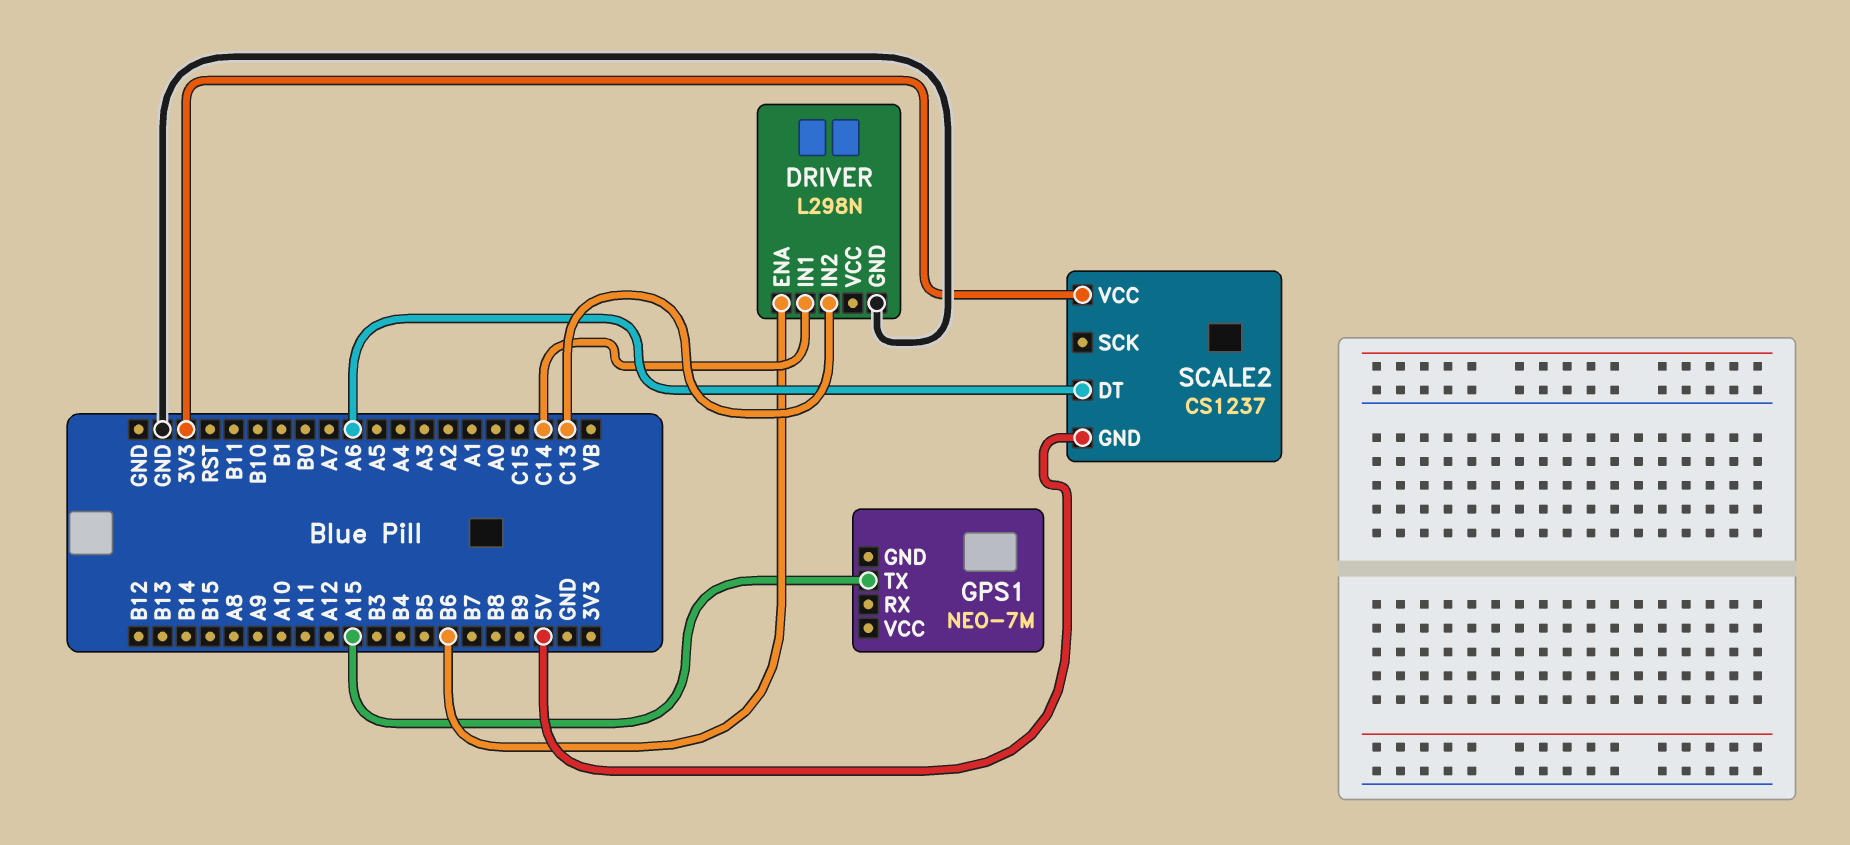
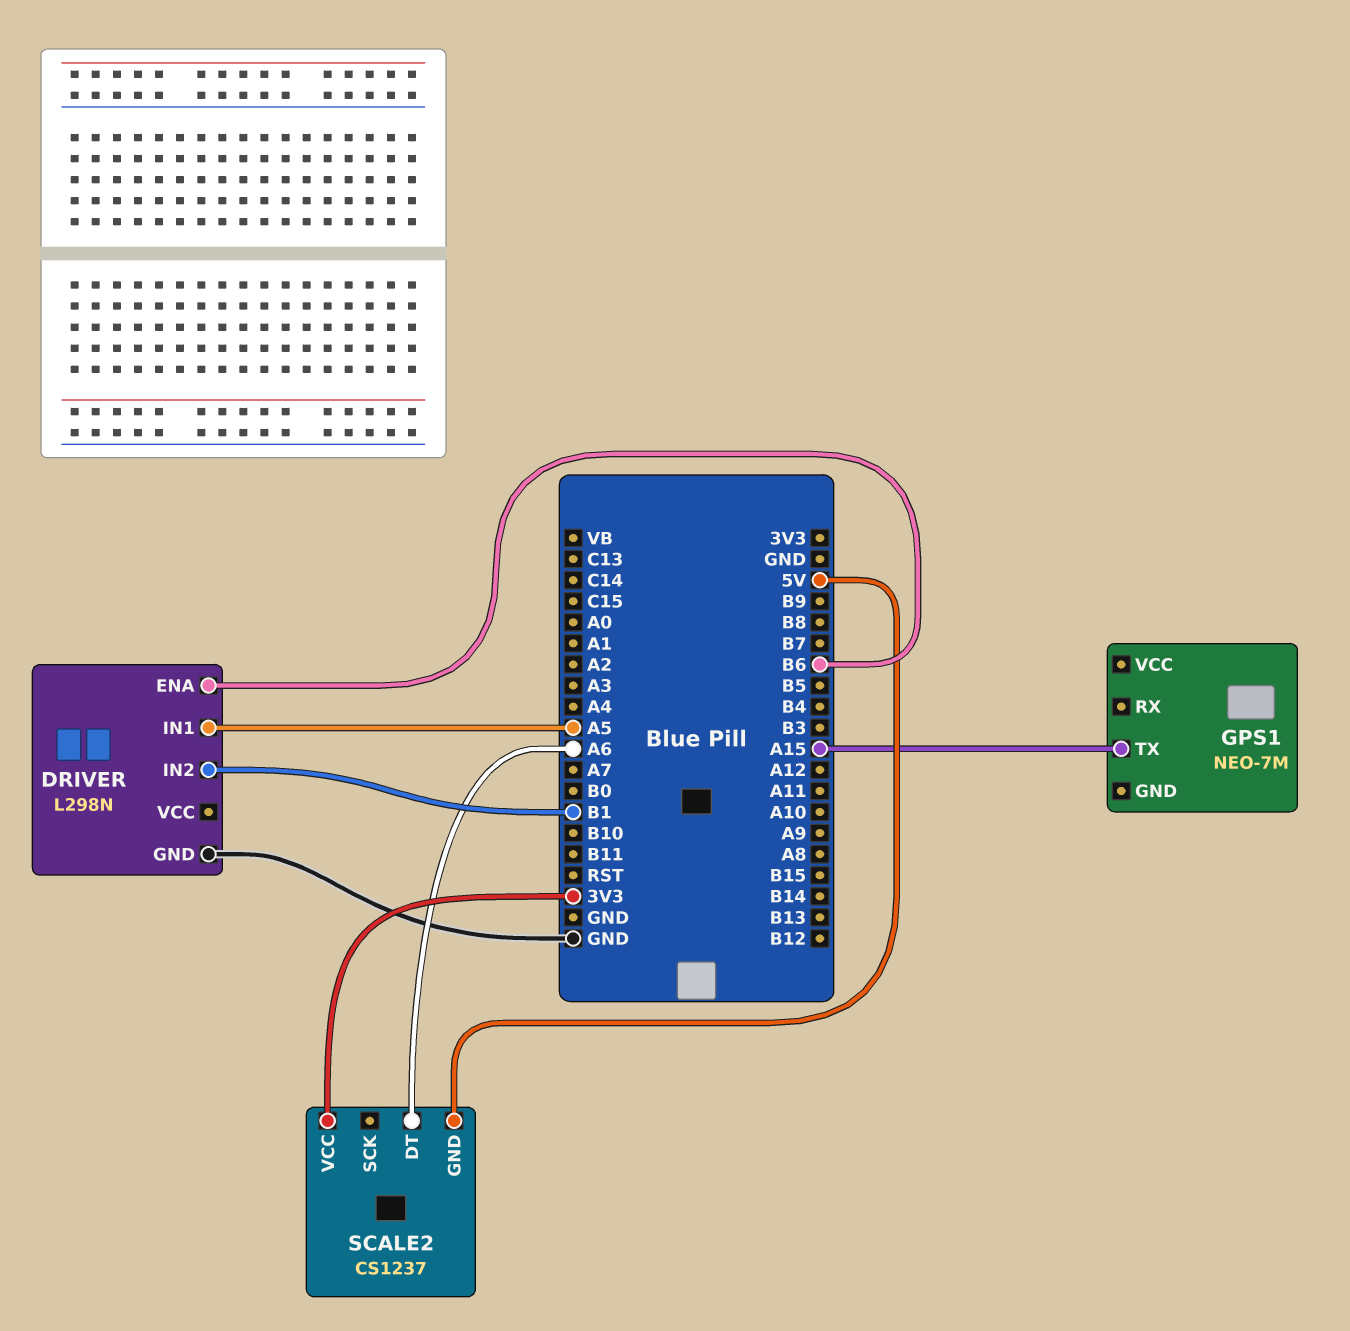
DRIVER pin IN1: C14 -> A5
DRIVER pin IN2: C13 -> B1

